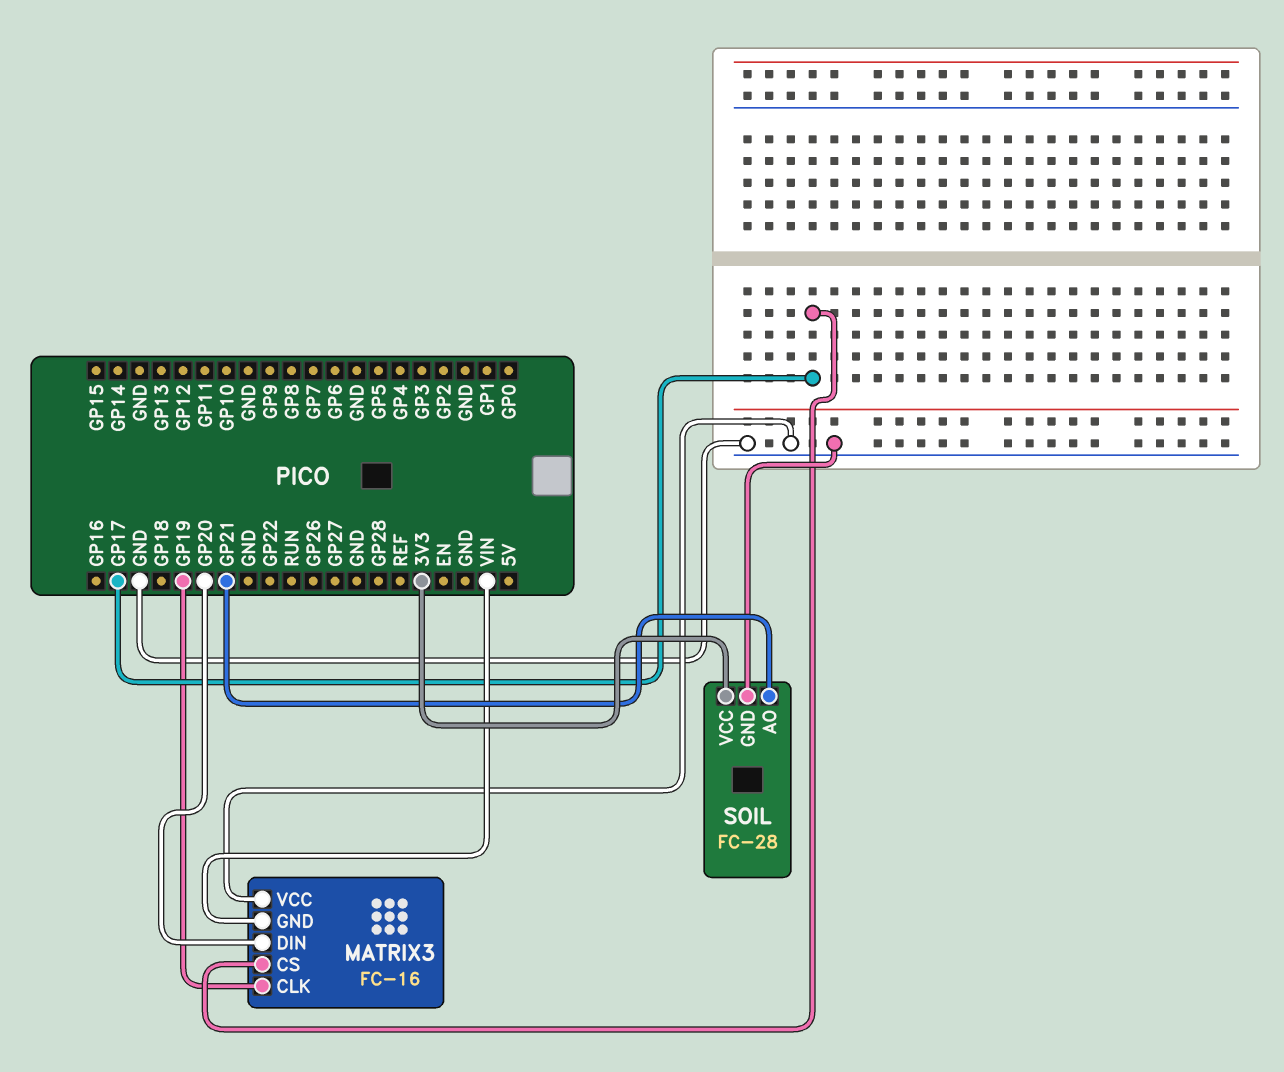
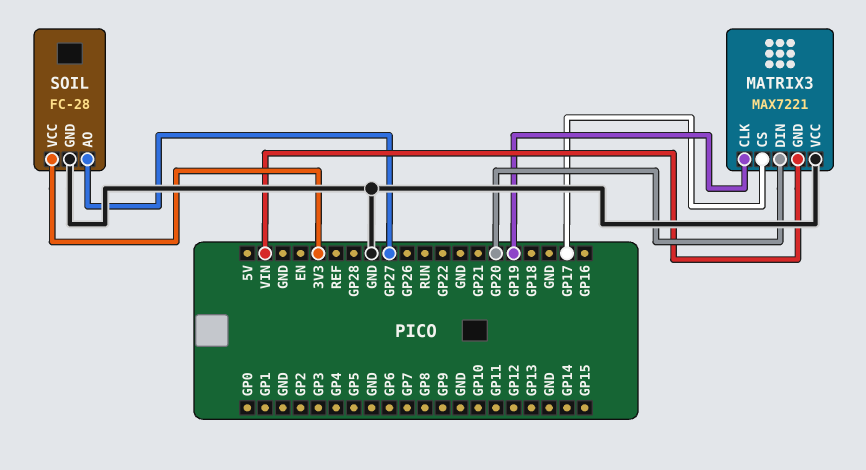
MATRIX3: FC-16 -> MAX7221
SOIL pin AO: GP21 -> GP27

